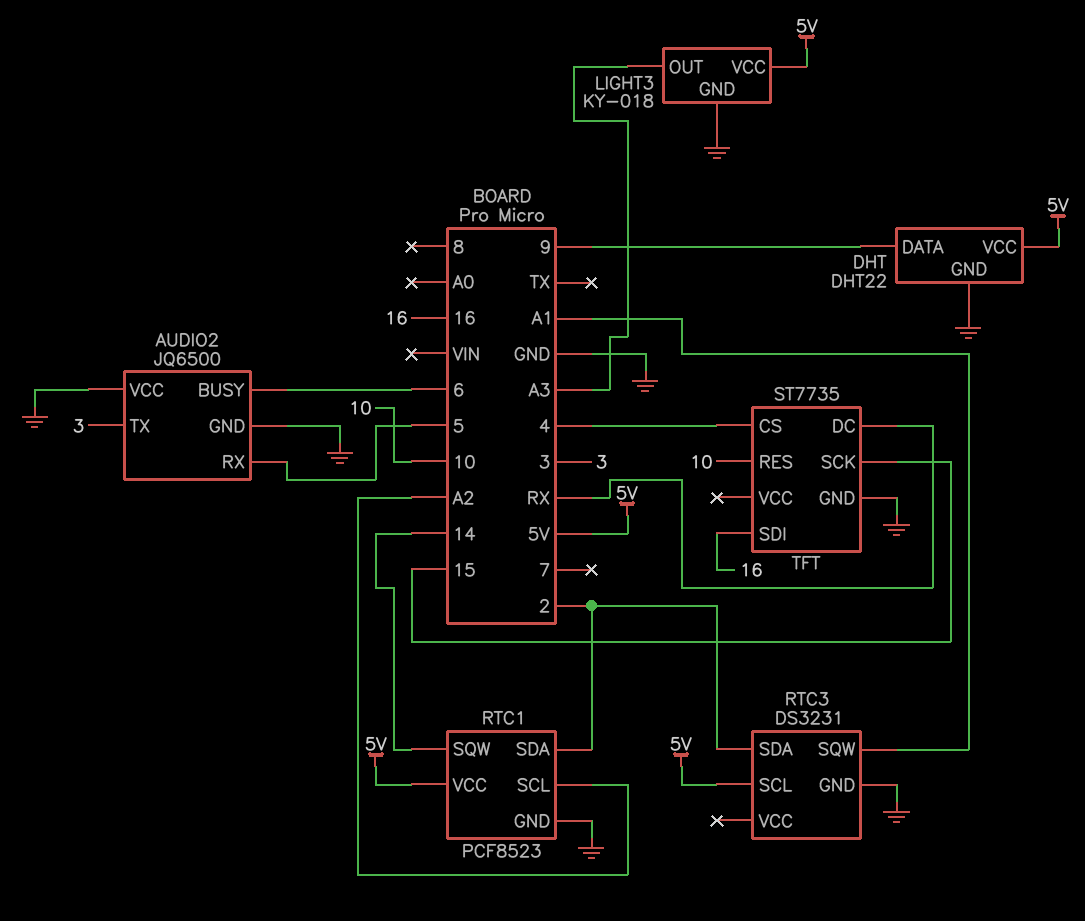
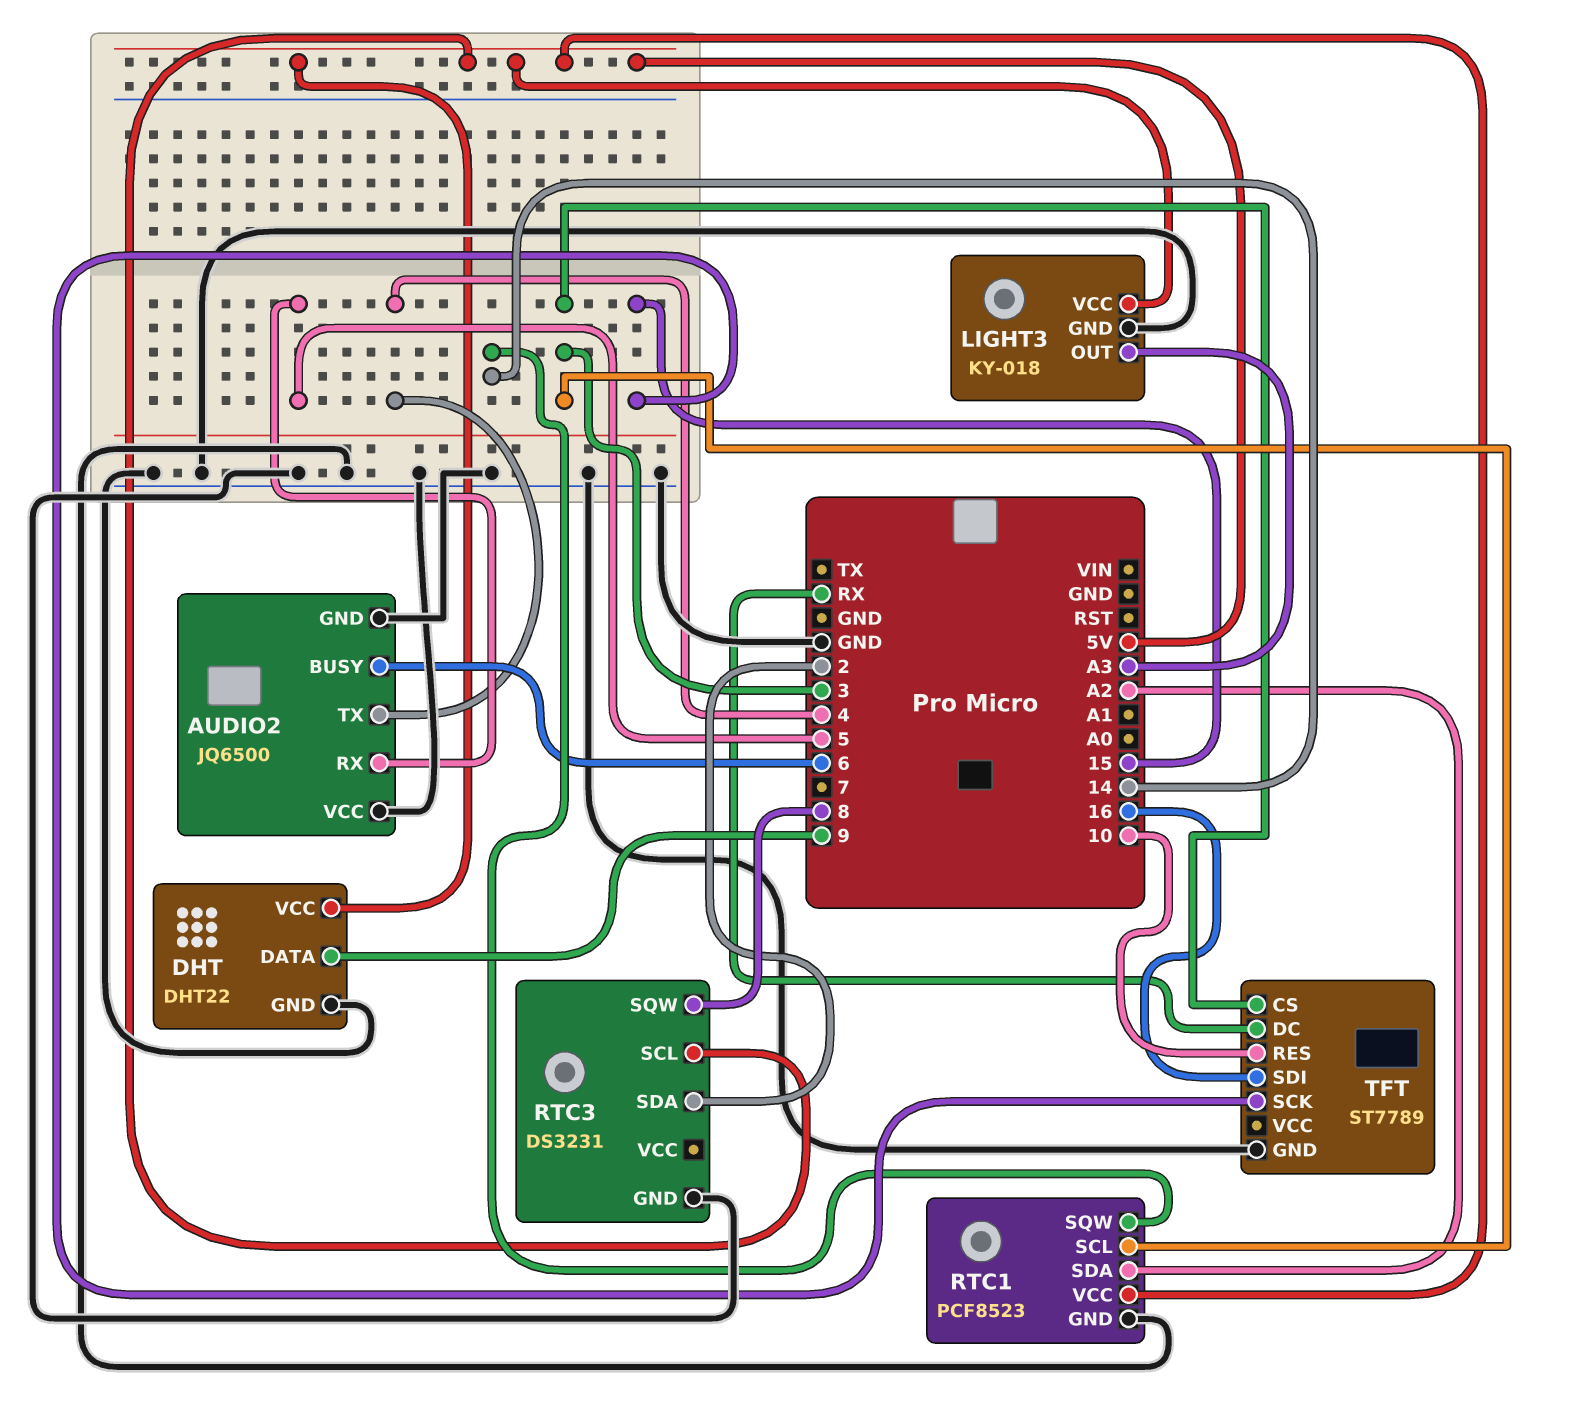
AUDIO2 pin TX: 3 -> 4
RTC1 pin SCL: A2 -> 3
RTC1 pin SDA: 2 -> A2
RTC3 pin SQW: A1 -> 8
TFT: ST7735 -> ST7789
TFT pin CS: 4 -> 3

